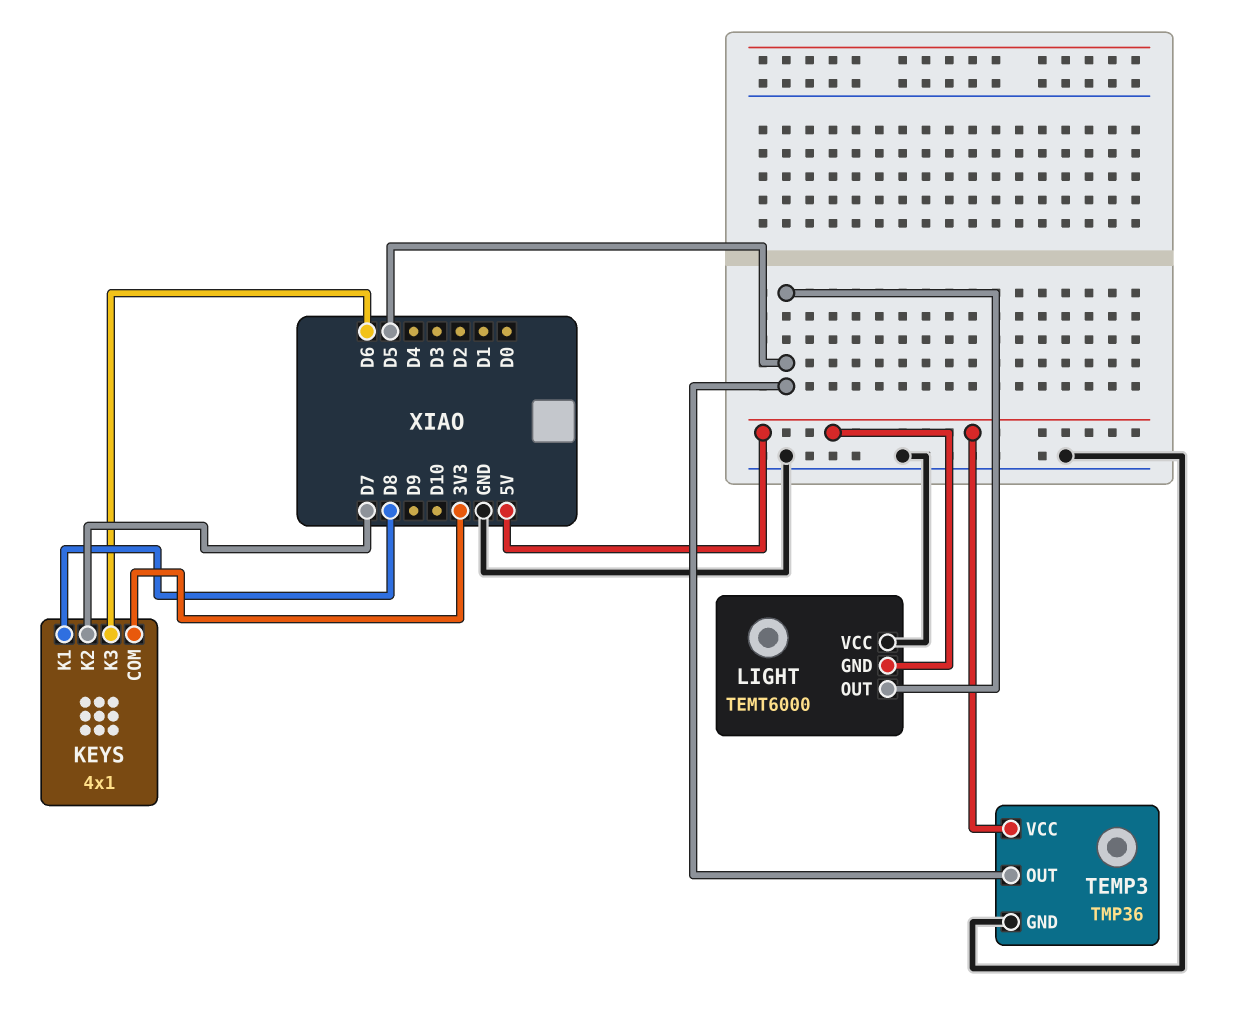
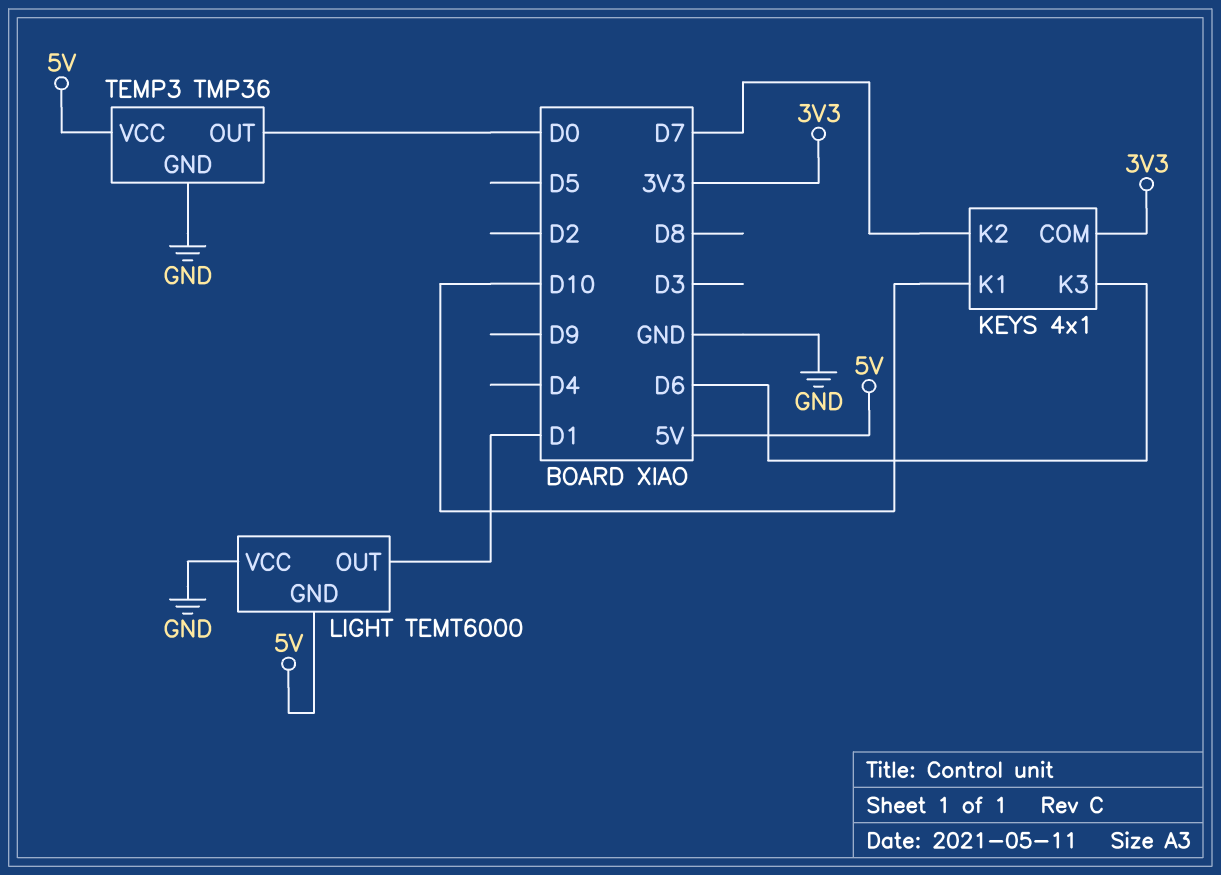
KEYS pin K1: D8 -> D10
LIGHT pin OUT: D5 -> D1
TEMP3 pin OUT: D5 -> D0

